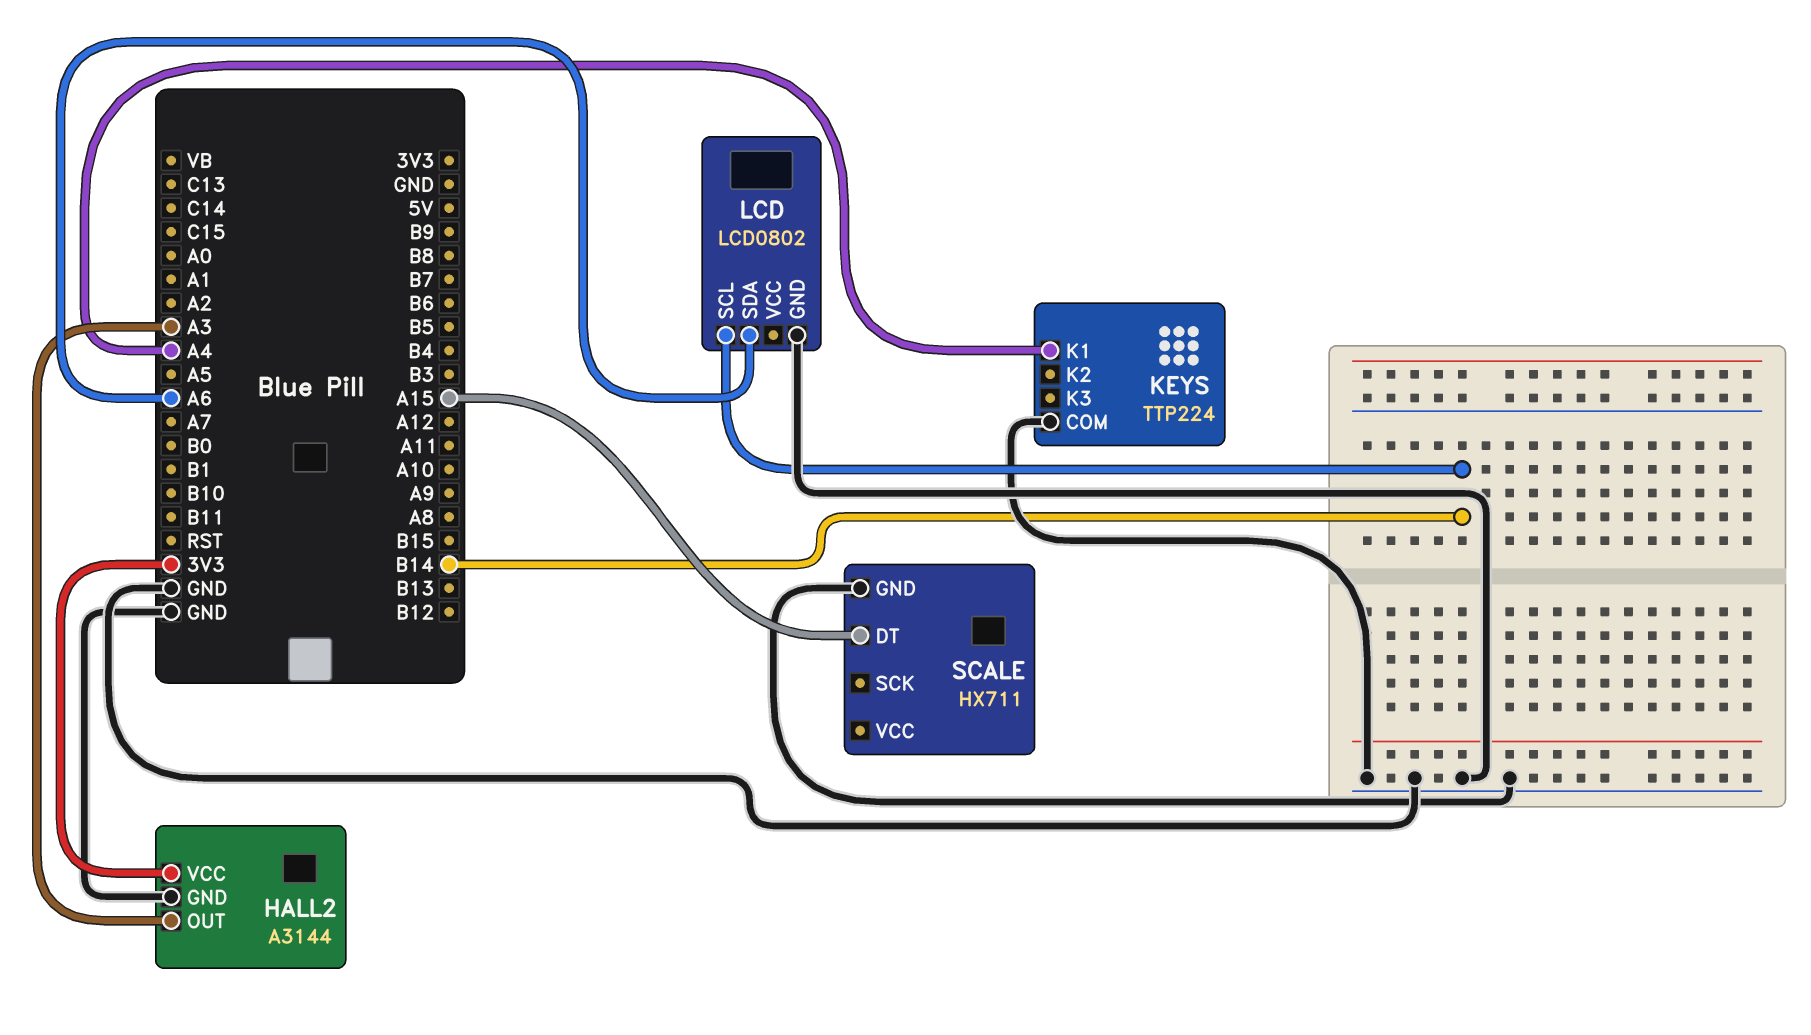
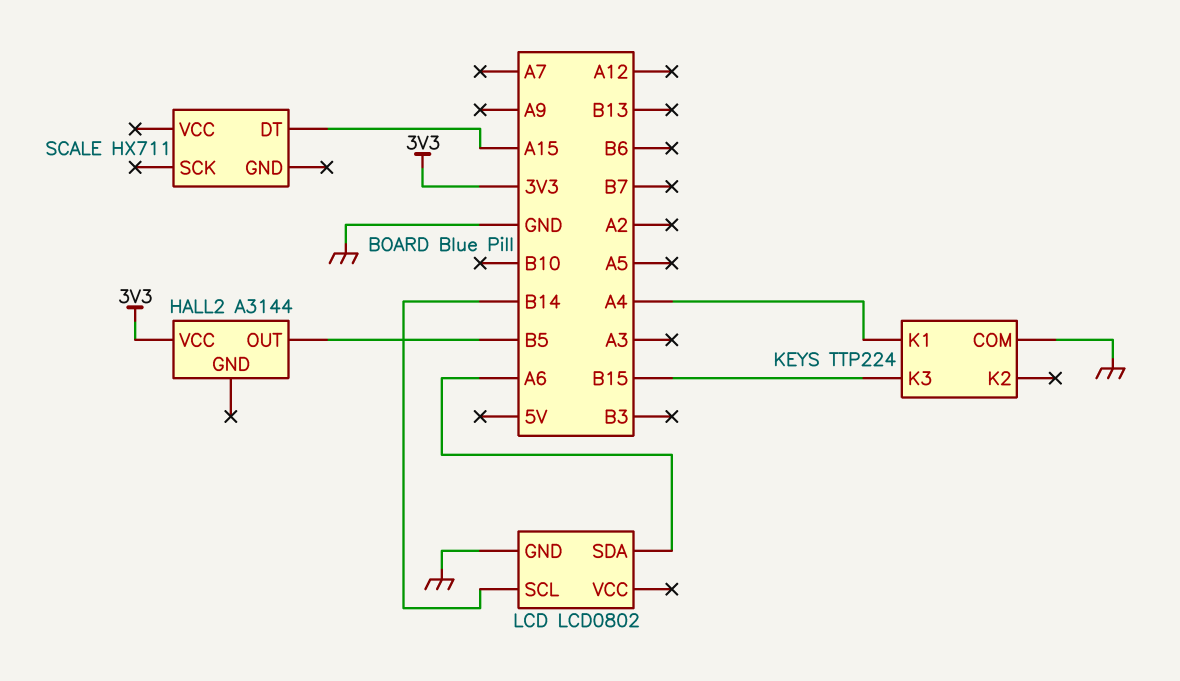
HALL2 pin GND: GND -> none
HALL2 pin OUT: A3 -> B5
KEYS pin K3: none -> B15
SCALE pin GND: GND -> none

